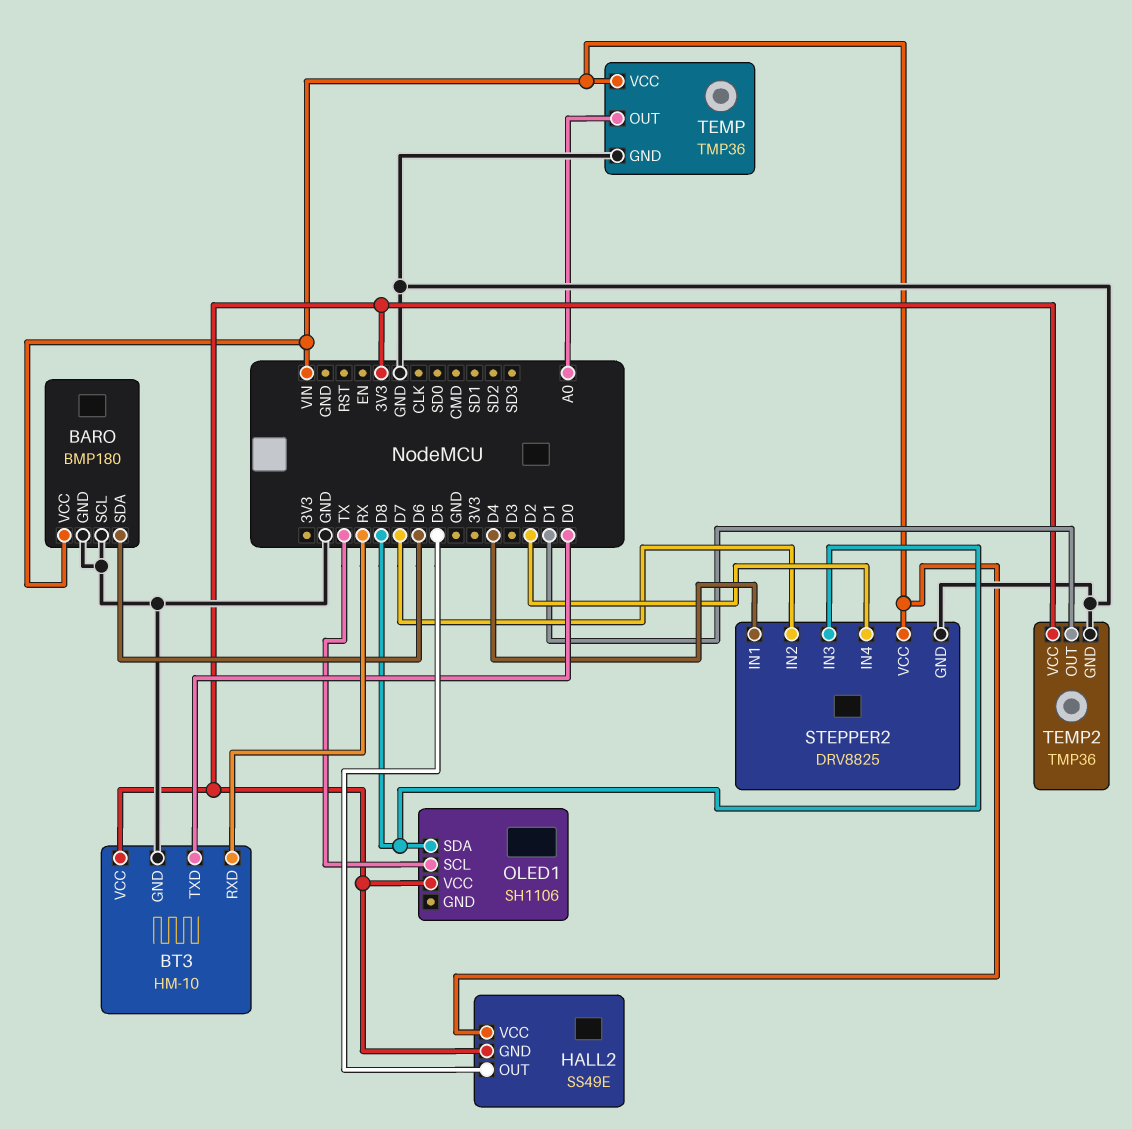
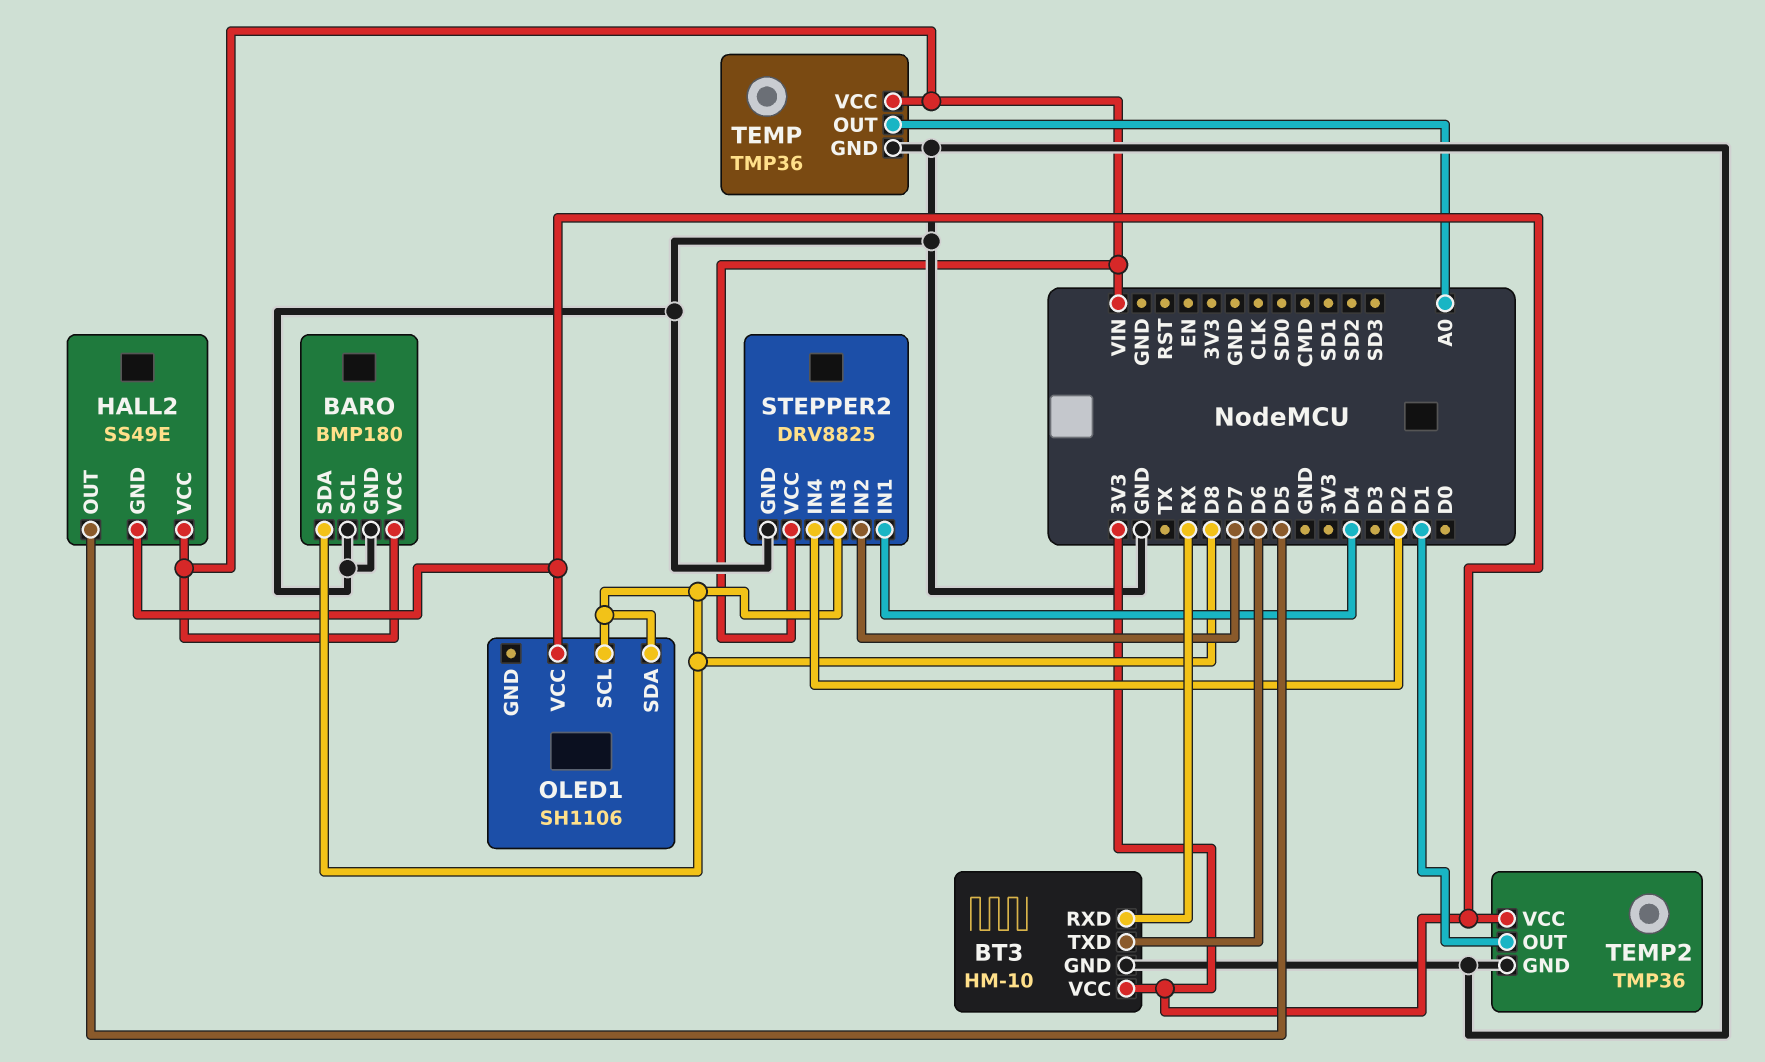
BARO pin SDA: D6 -> D8
BT3 pin TXD: D0 -> D6
OLED1 pin SCL: TX -> D8

